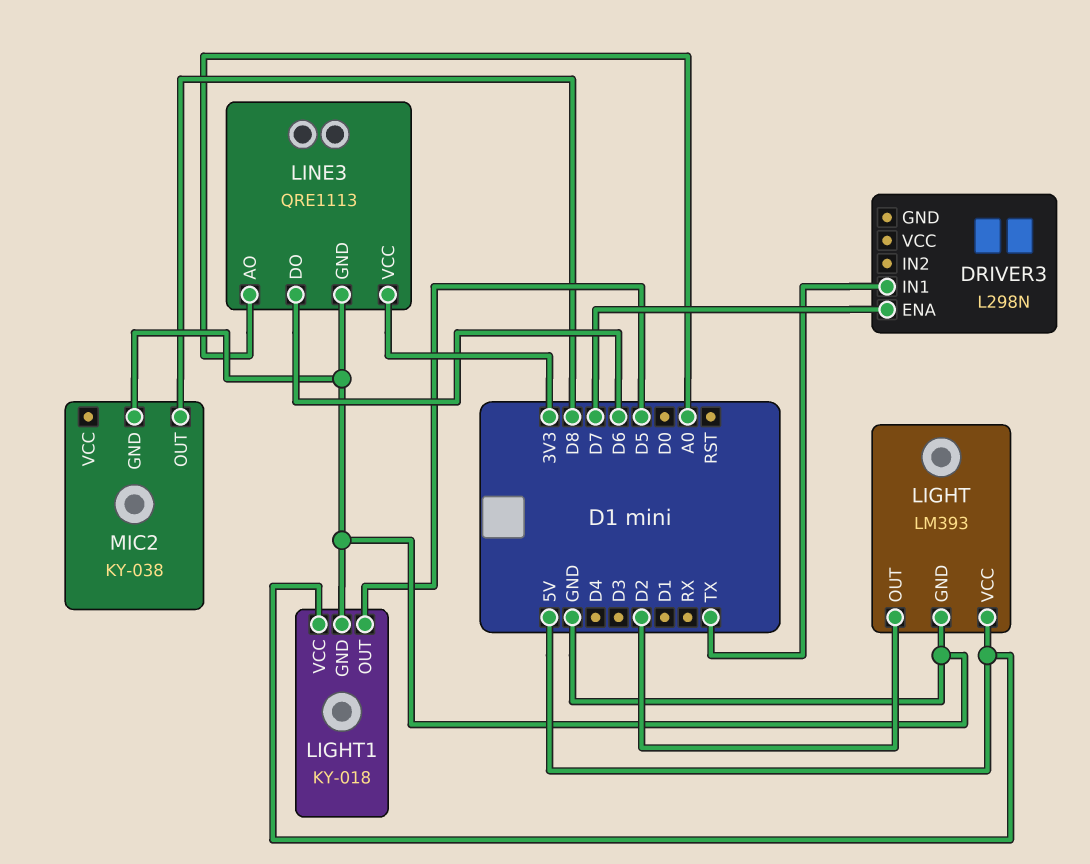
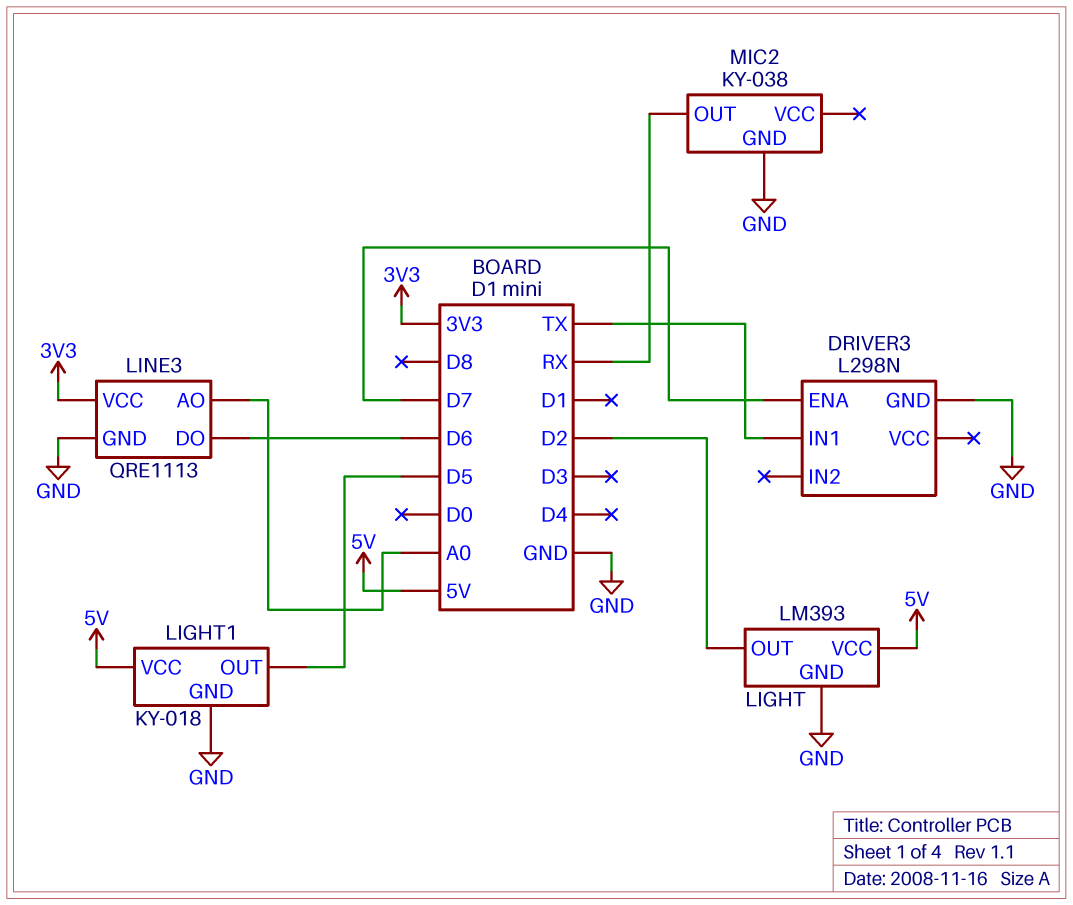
DRIVER3 pin GND: none -> GND
MIC2 pin OUT: D8 -> RX

